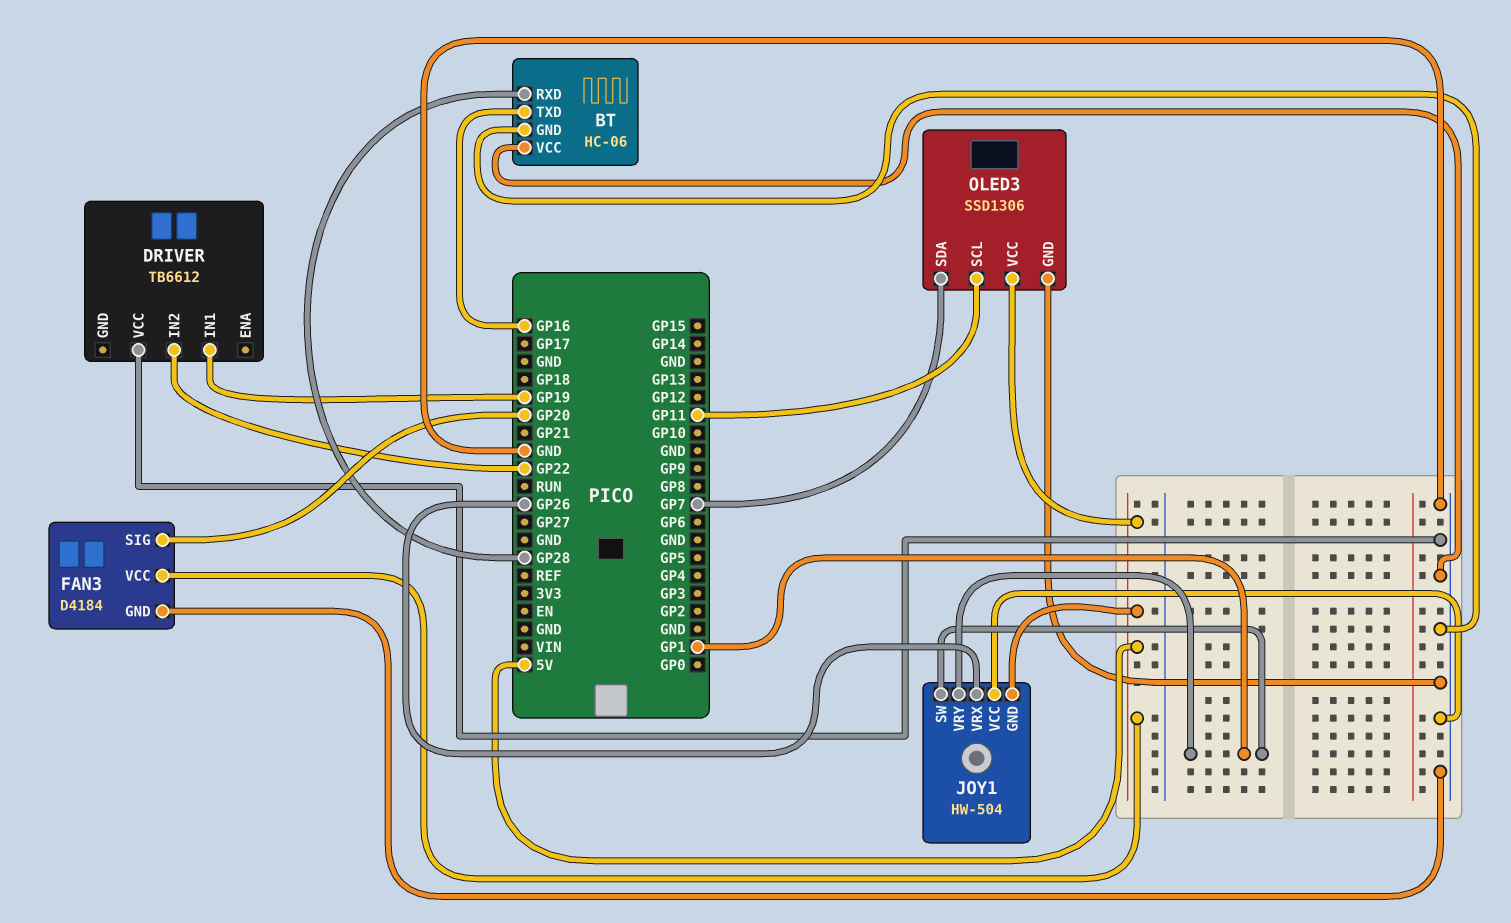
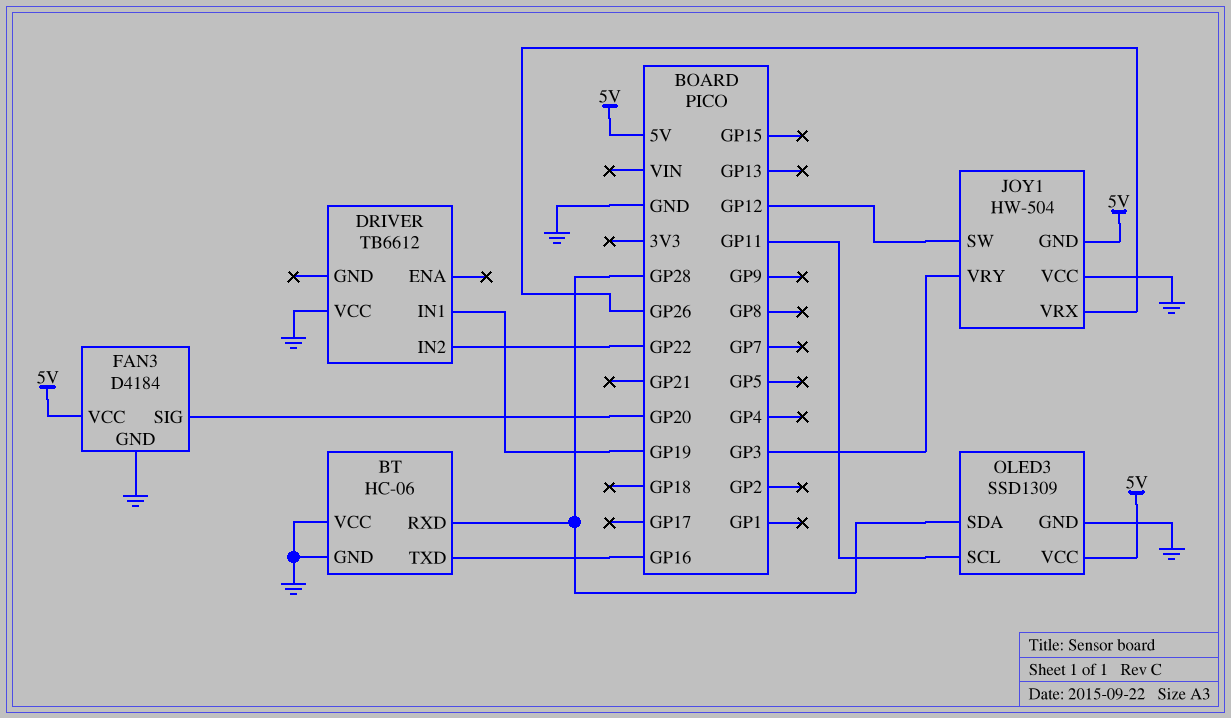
JOY1 pin SW: GP1 -> GP12
JOY1 pin VRY: GP1 -> GP3
OLED3: SSD1306 -> SSD1309
OLED3 pin SDA: GP7 -> GP28

